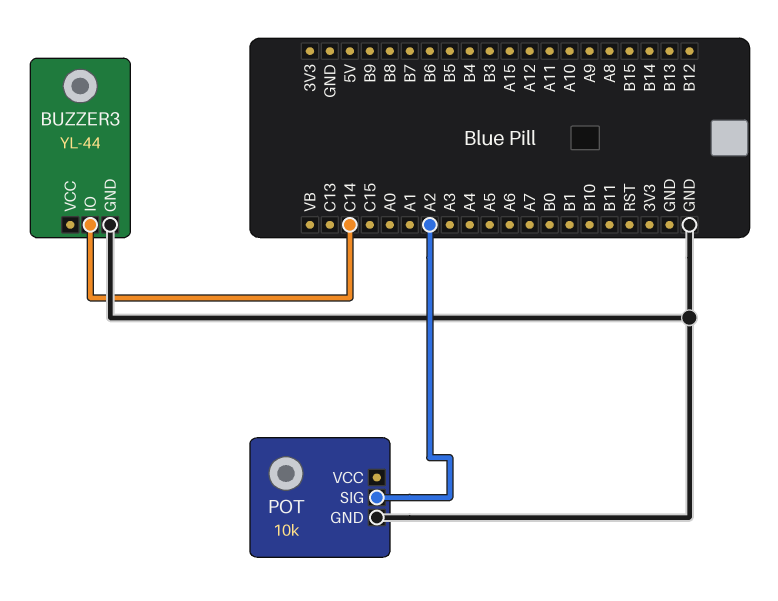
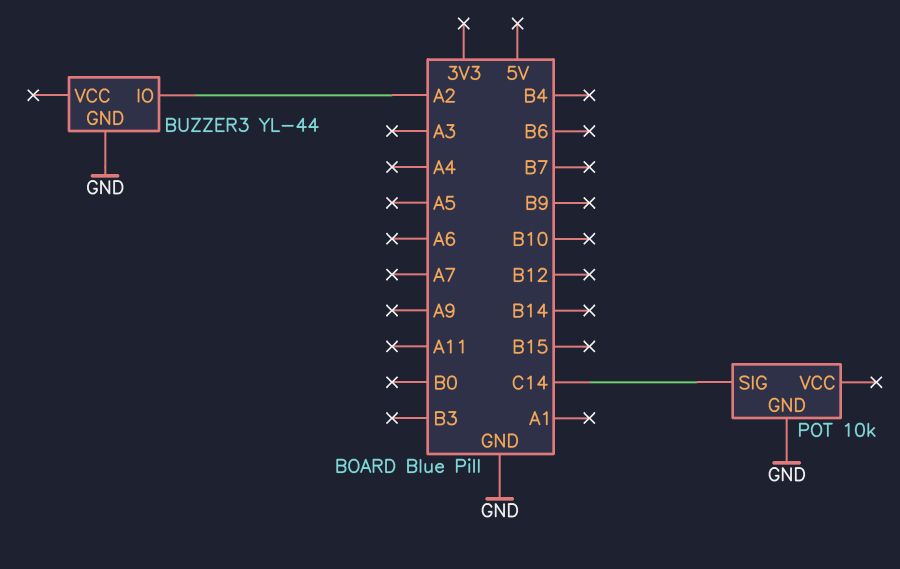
BUZZER3 pin IO: C14 -> A2
POT pin SIG: A2 -> C14

